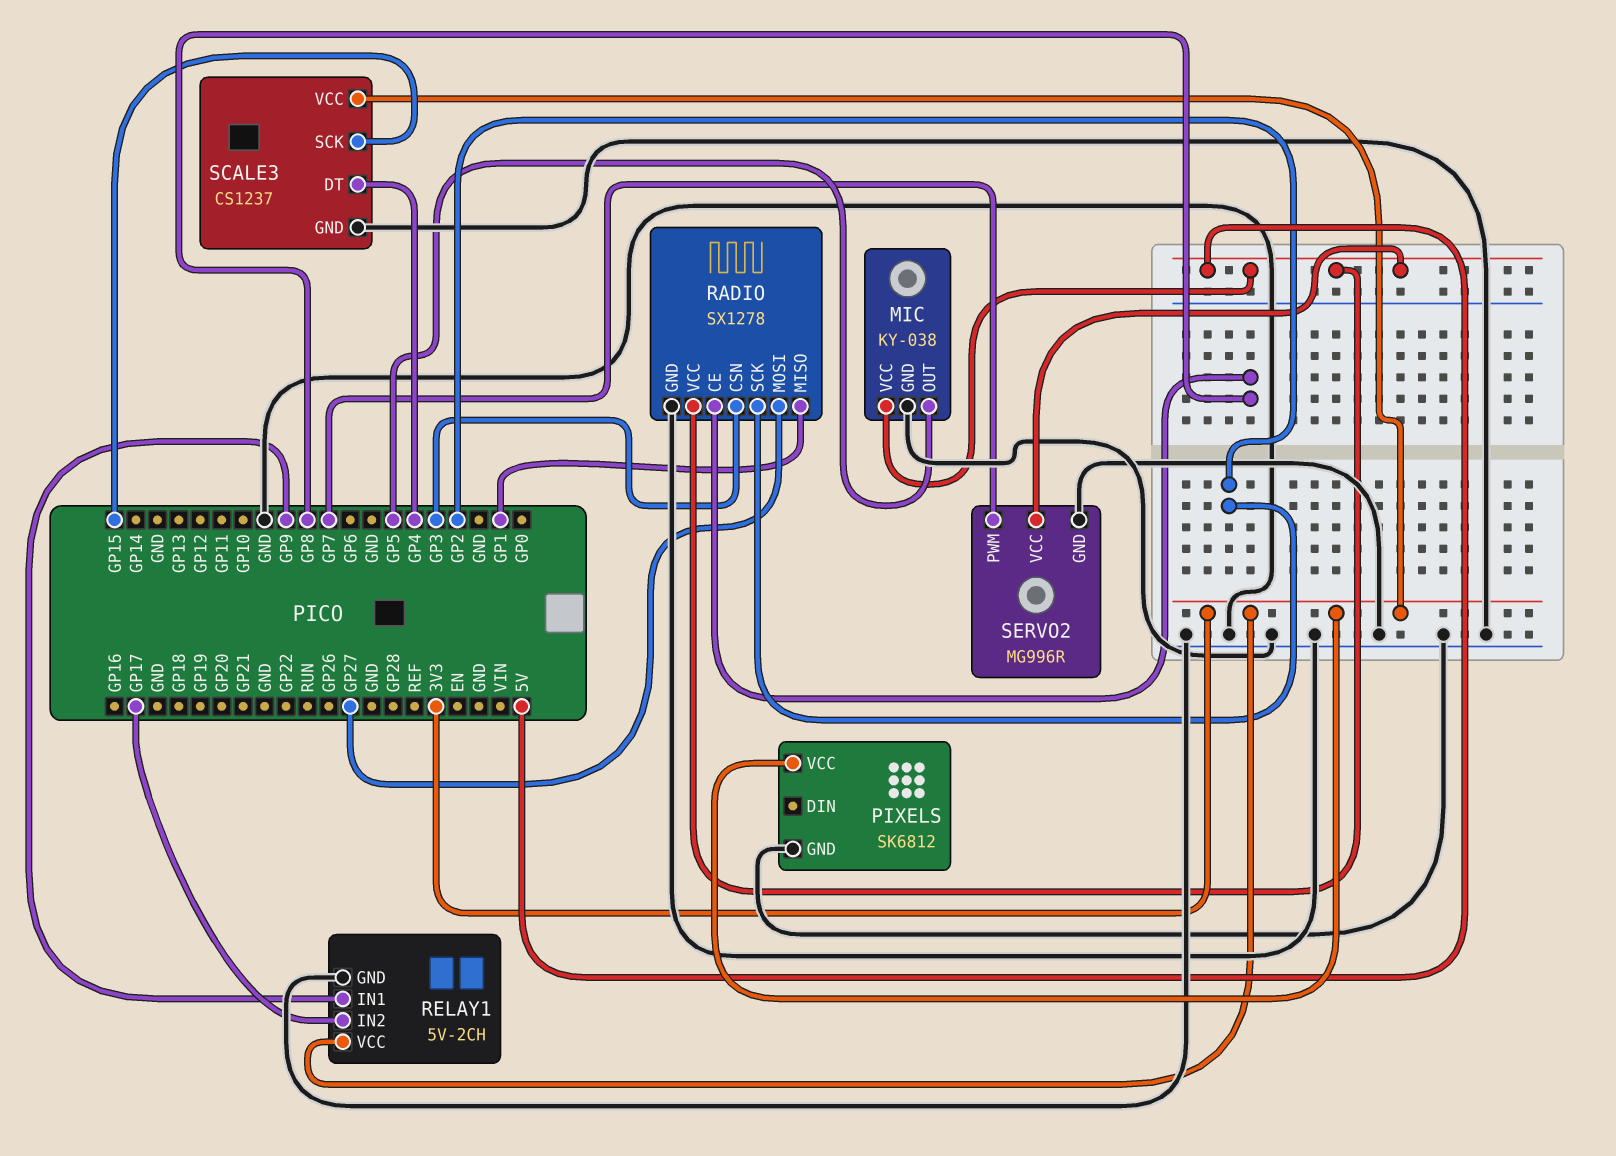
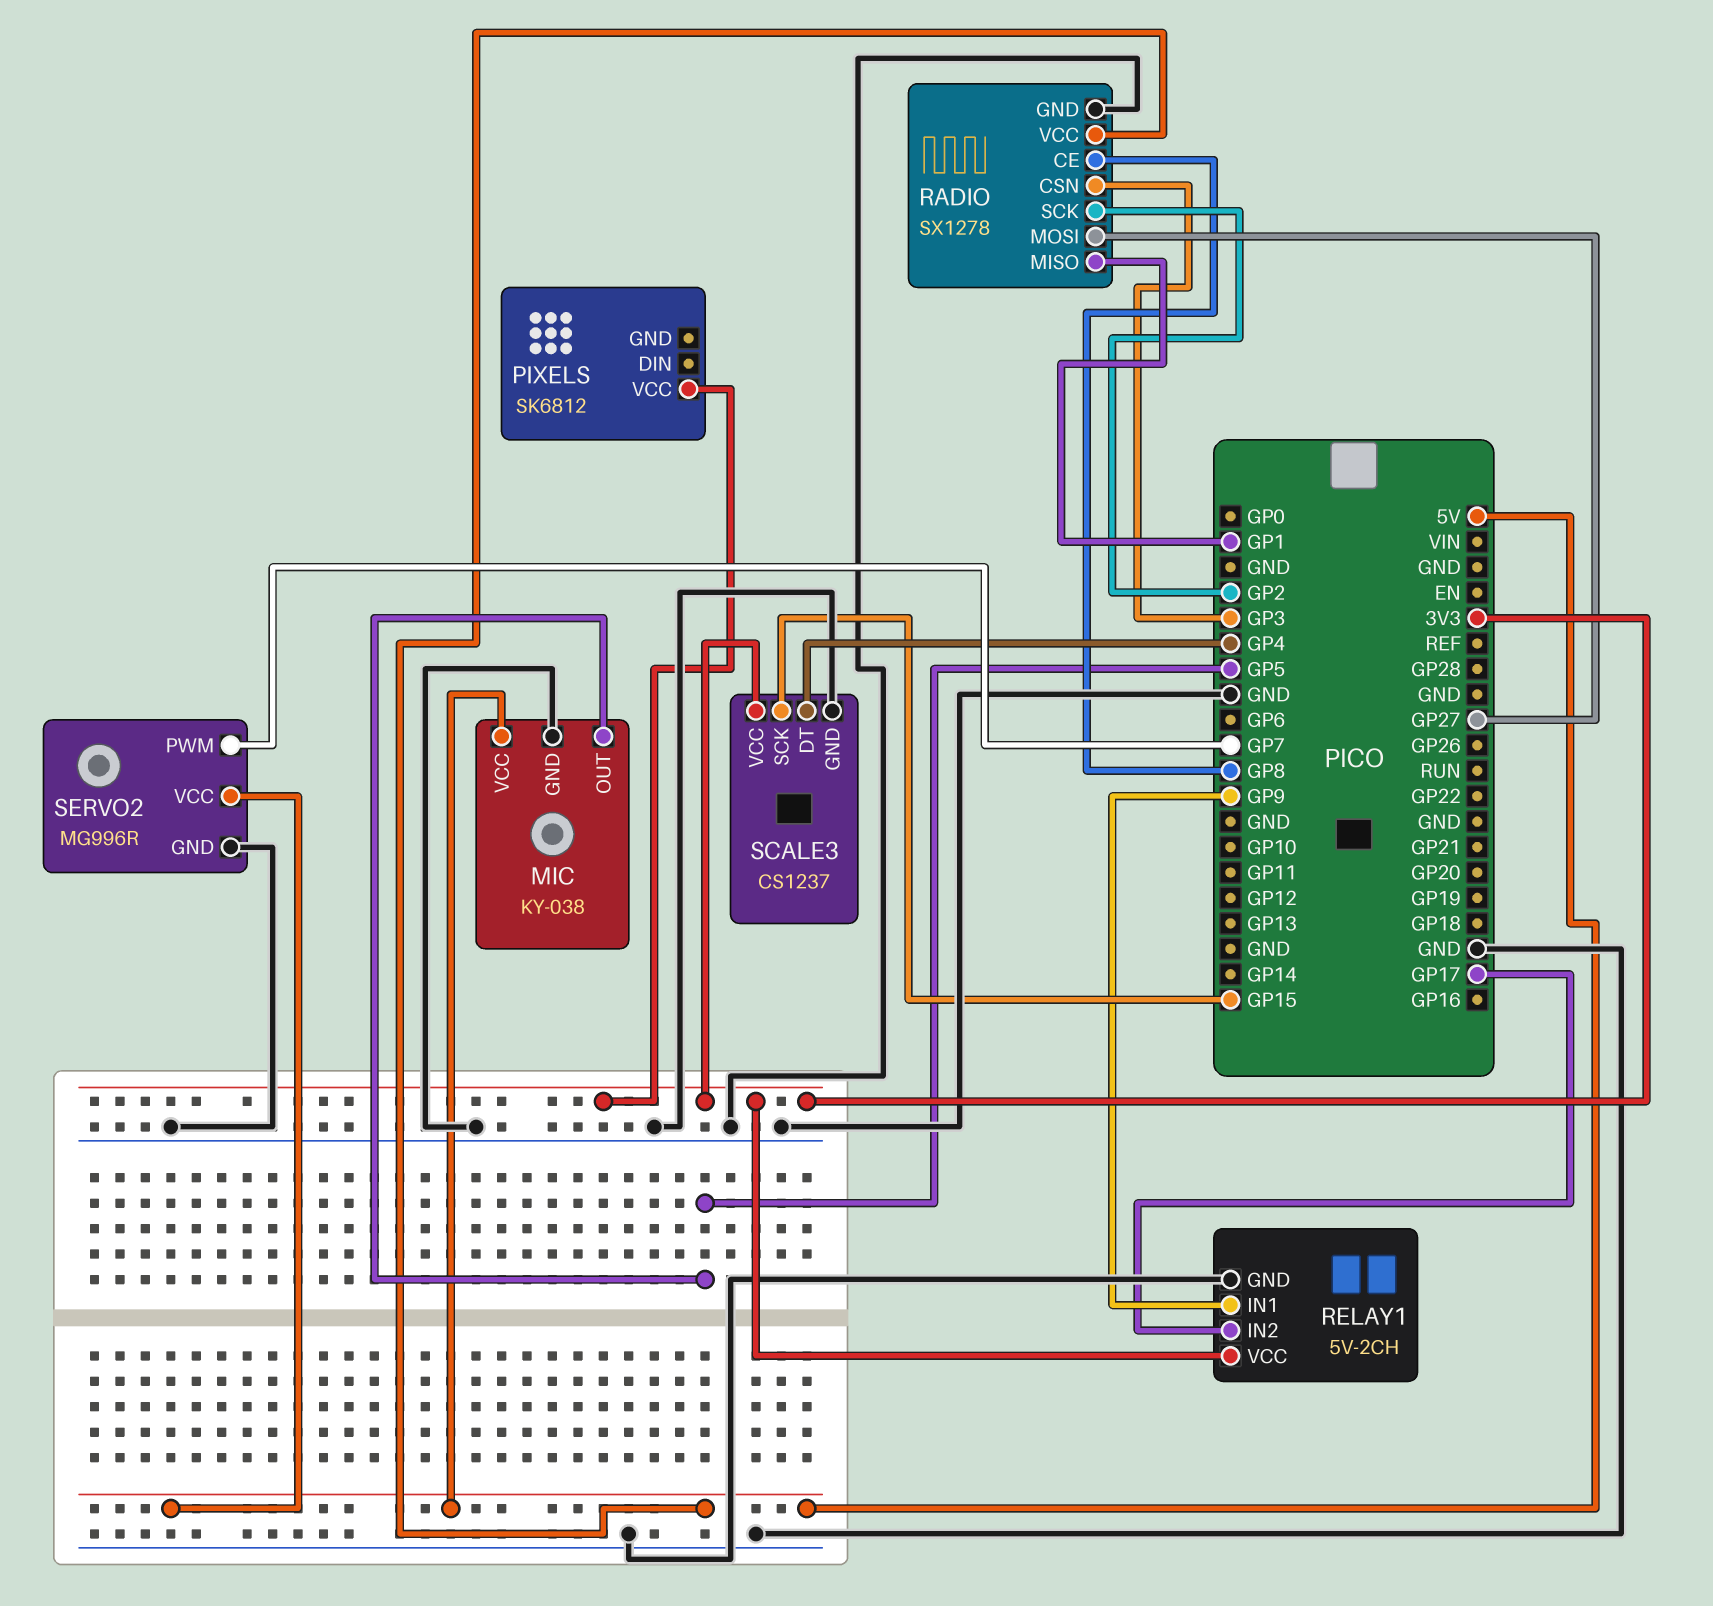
PIXELS pin GND: GND -> none

